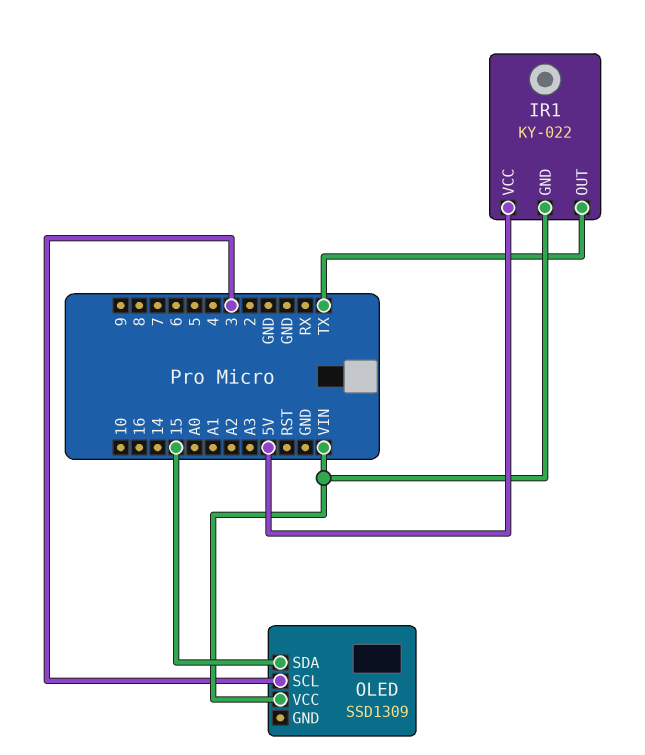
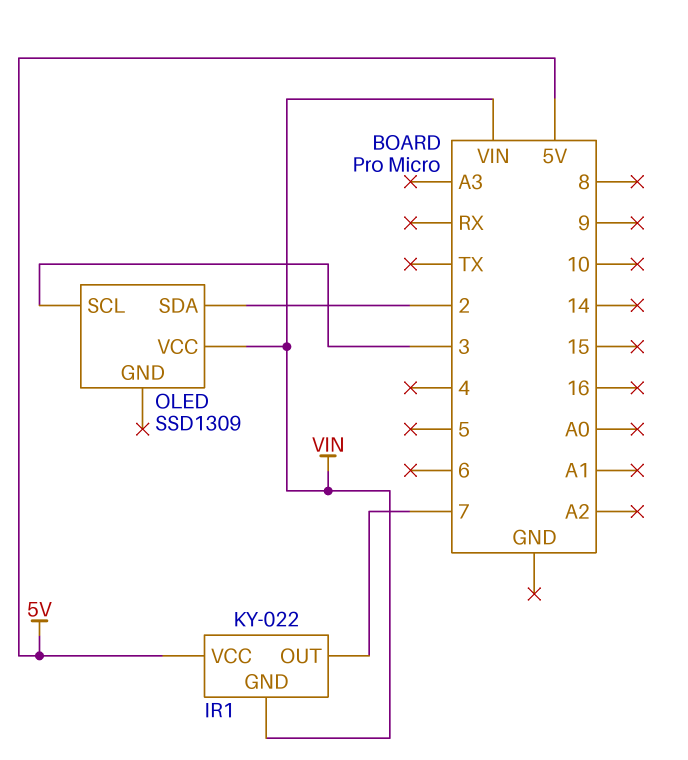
IR1 pin OUT: TX -> 7
OLED pin SDA: 15 -> 2

